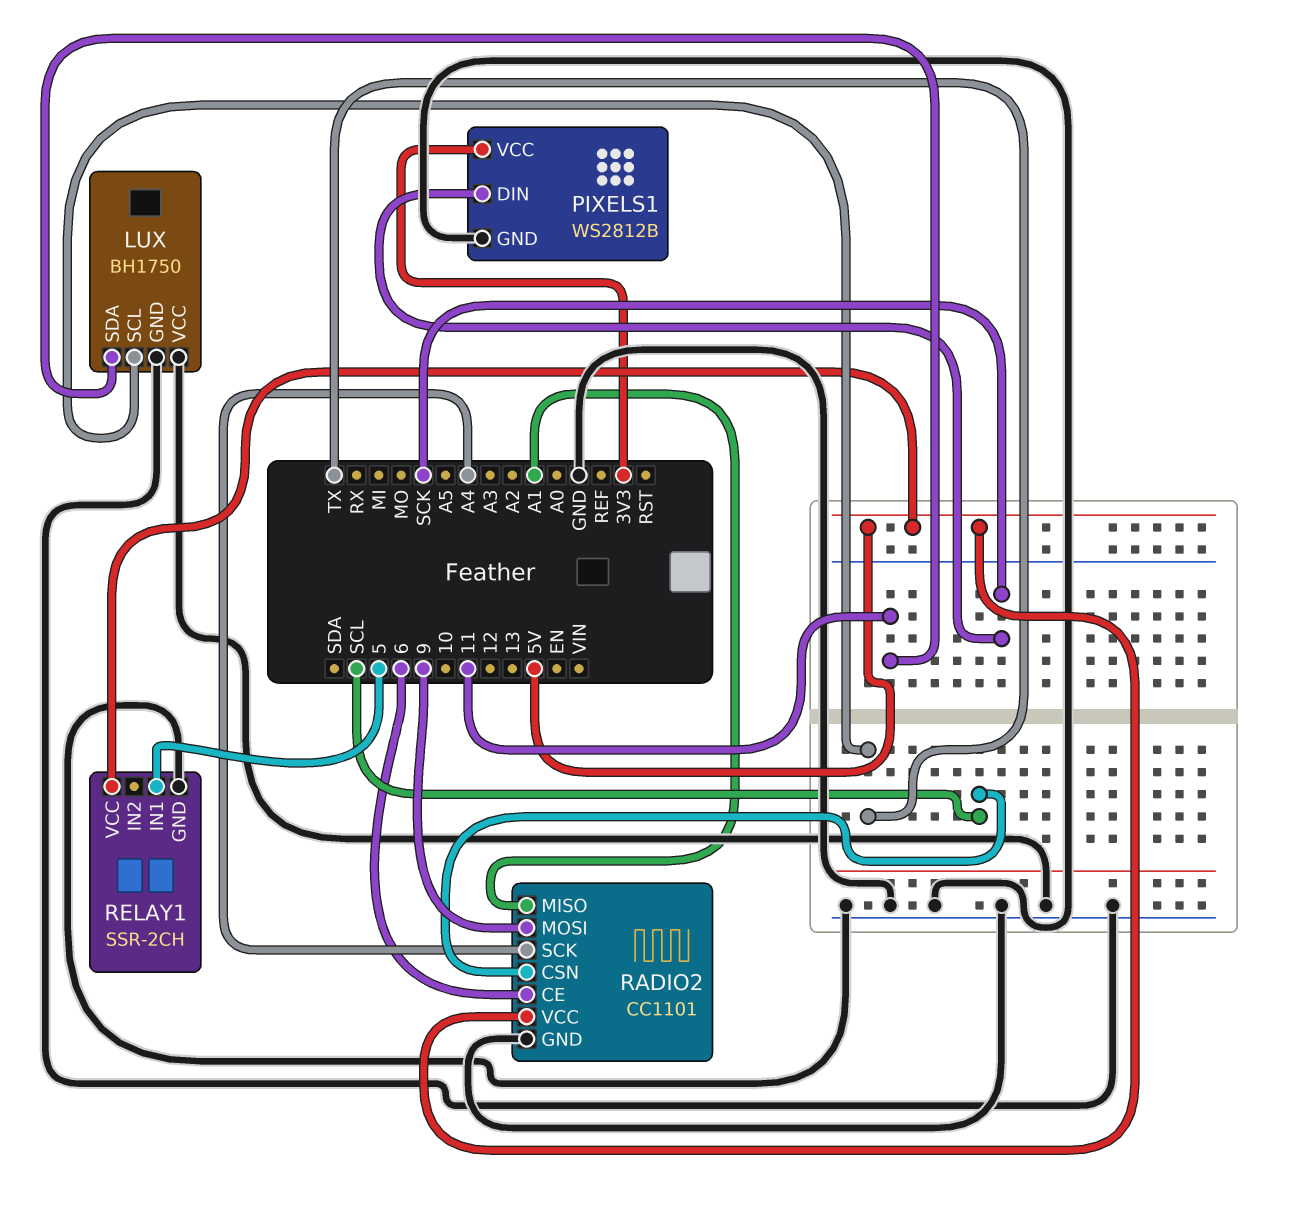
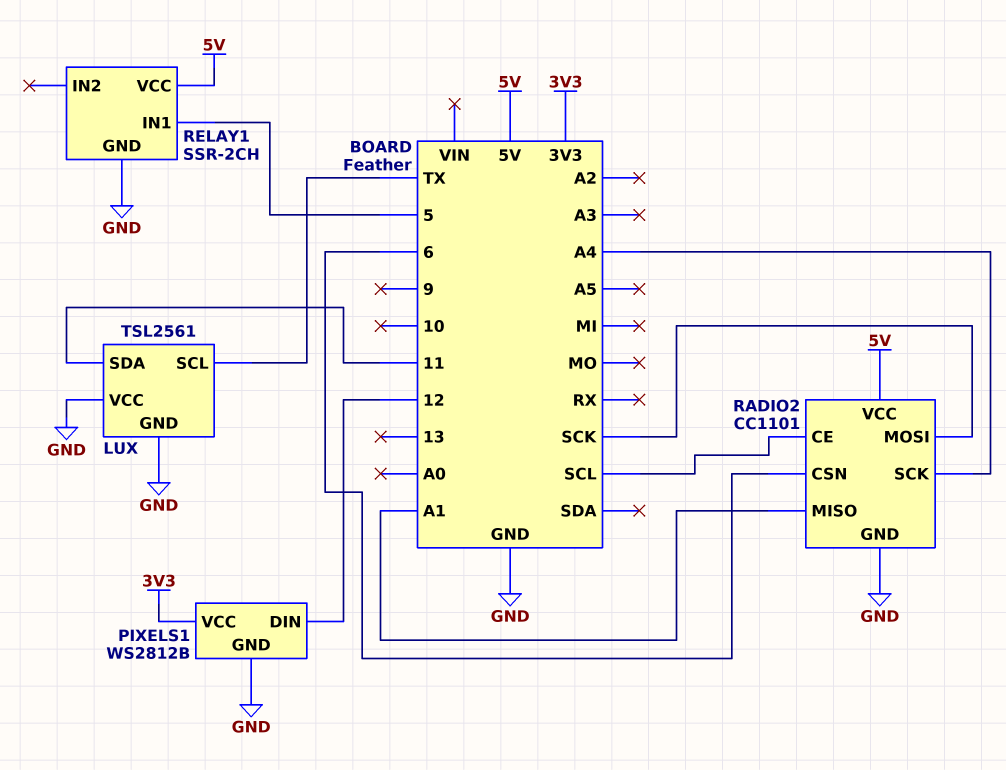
LUX: BH1750 -> TSL2561
PIXELS1 pin DIN: SCK -> 12
RADIO2 pin CE: 6 -> SCL
RADIO2 pin CSN: SCL -> 6
RADIO2 pin MOSI: 9 -> SCK

